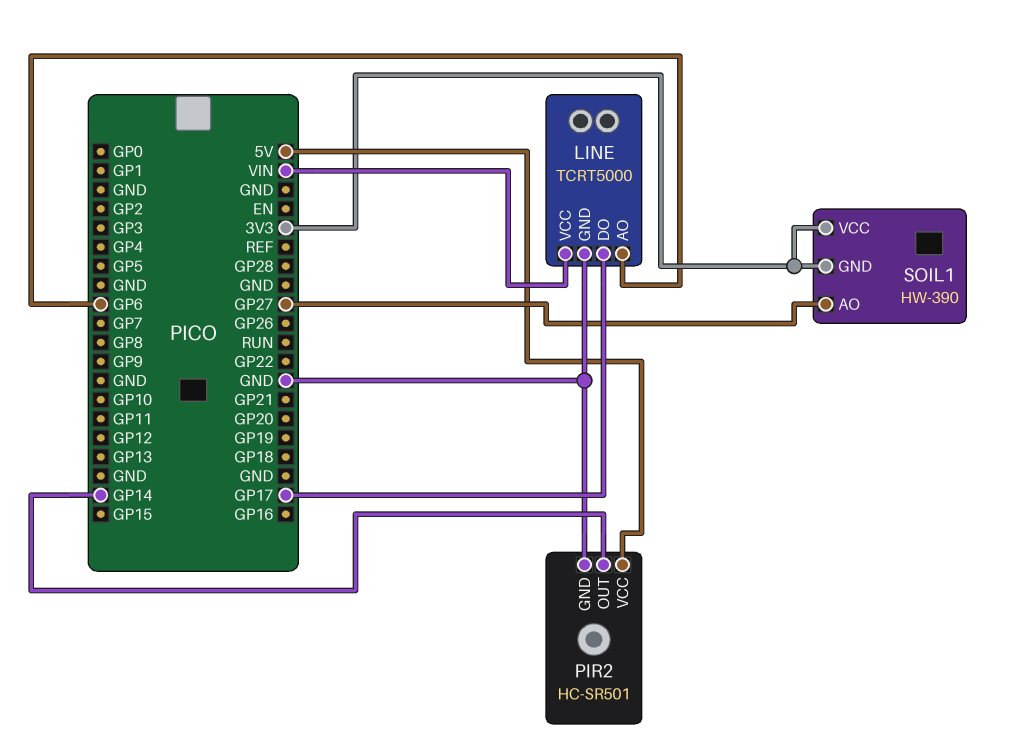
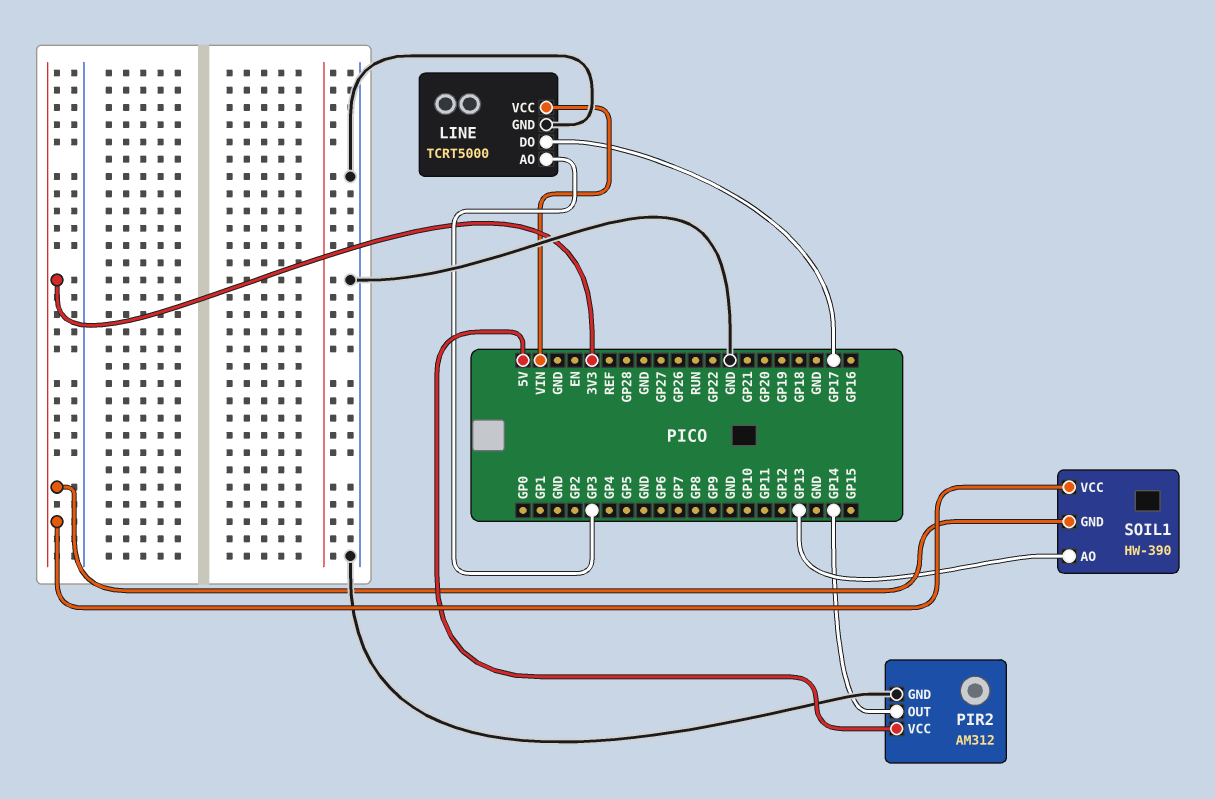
LINE pin AO: GP6 -> GP3
PIR2: HC-SR501 -> AM312
SOIL1 pin AO: GP27 -> GP13

